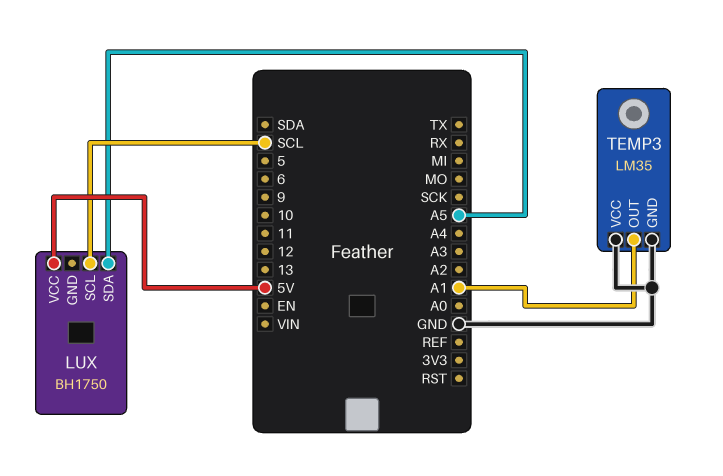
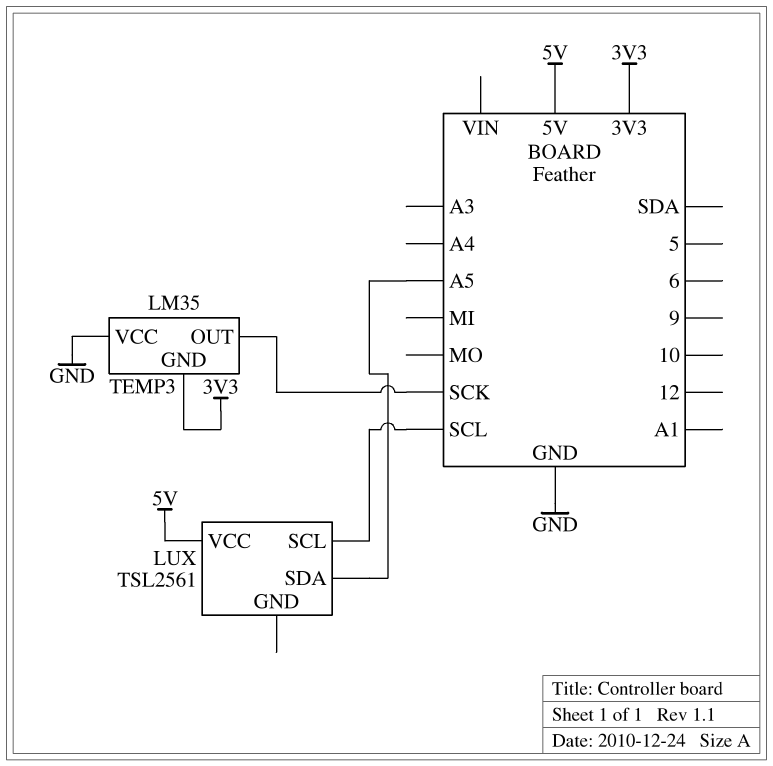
LUX: BH1750 -> TSL2561
TEMP3 pin GND: GND -> 3V3
TEMP3 pin OUT: A1 -> SCK

